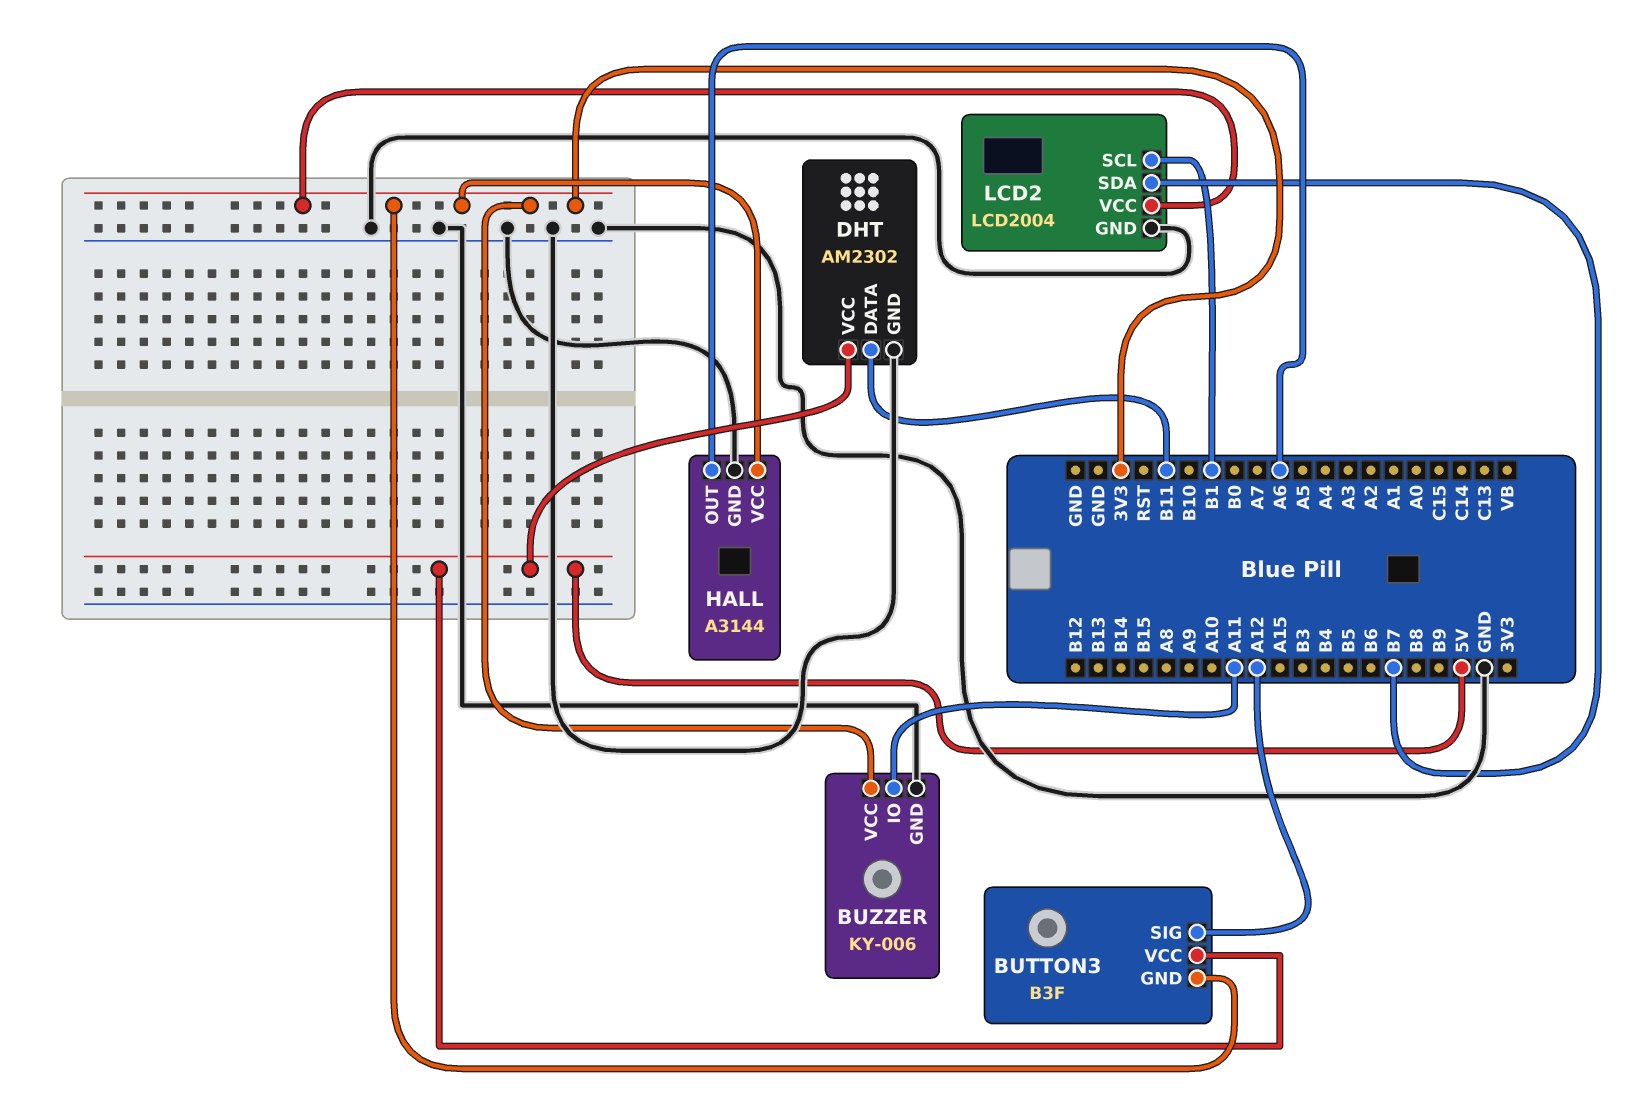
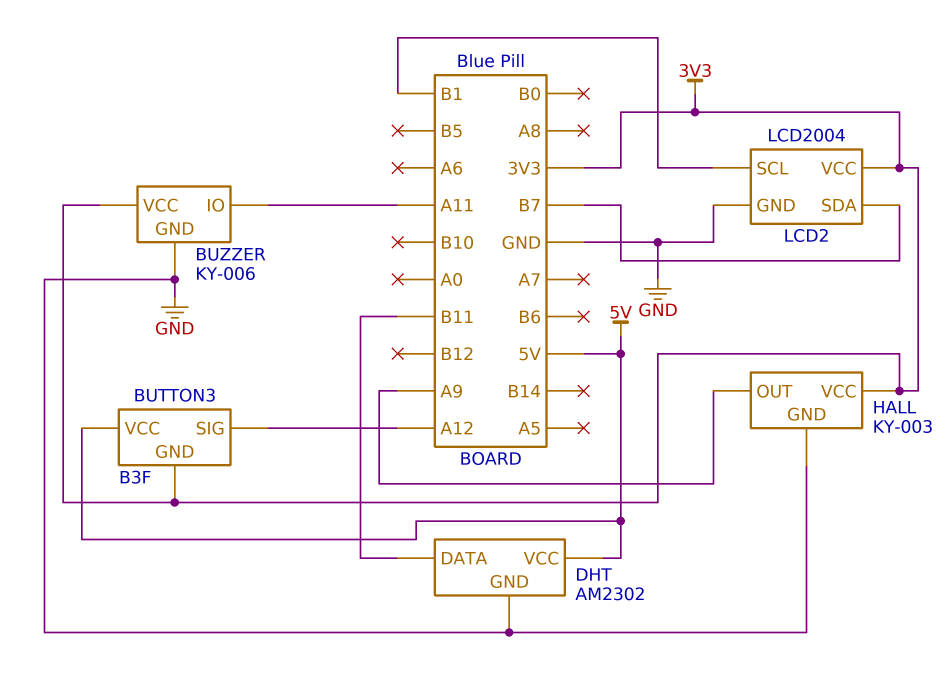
HALL: A3144 -> KY-003
HALL pin OUT: A6 -> A9

